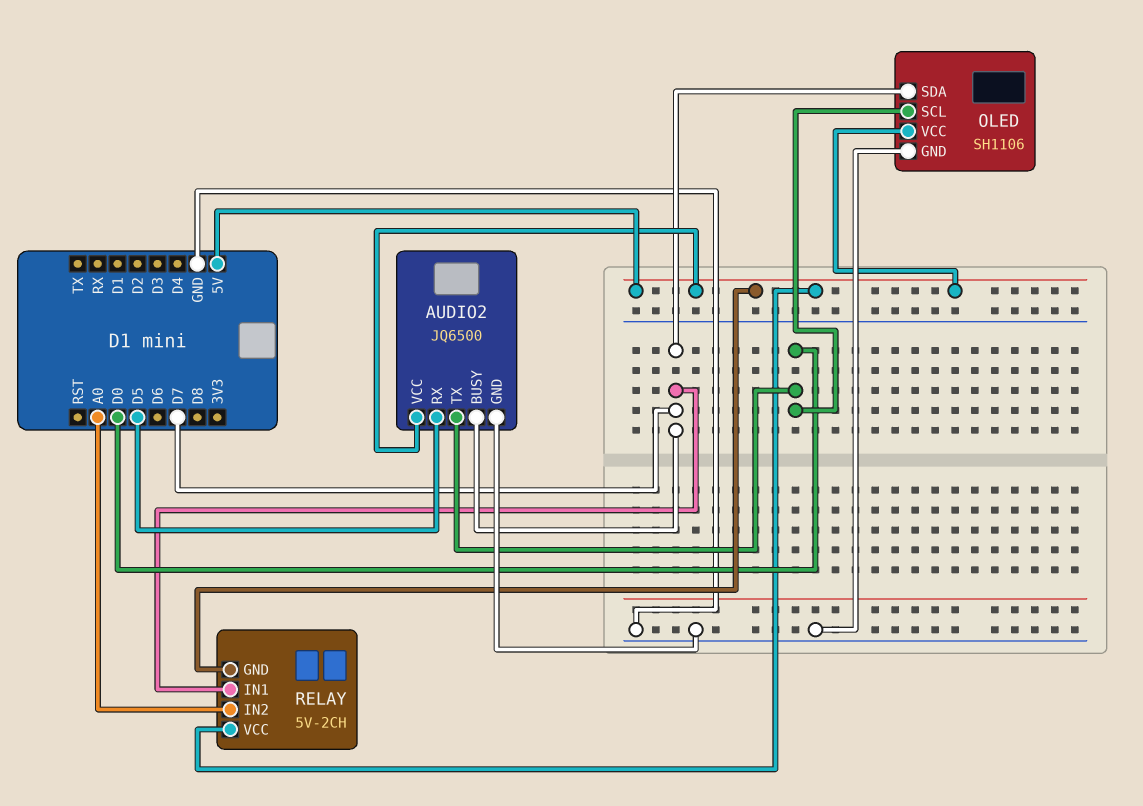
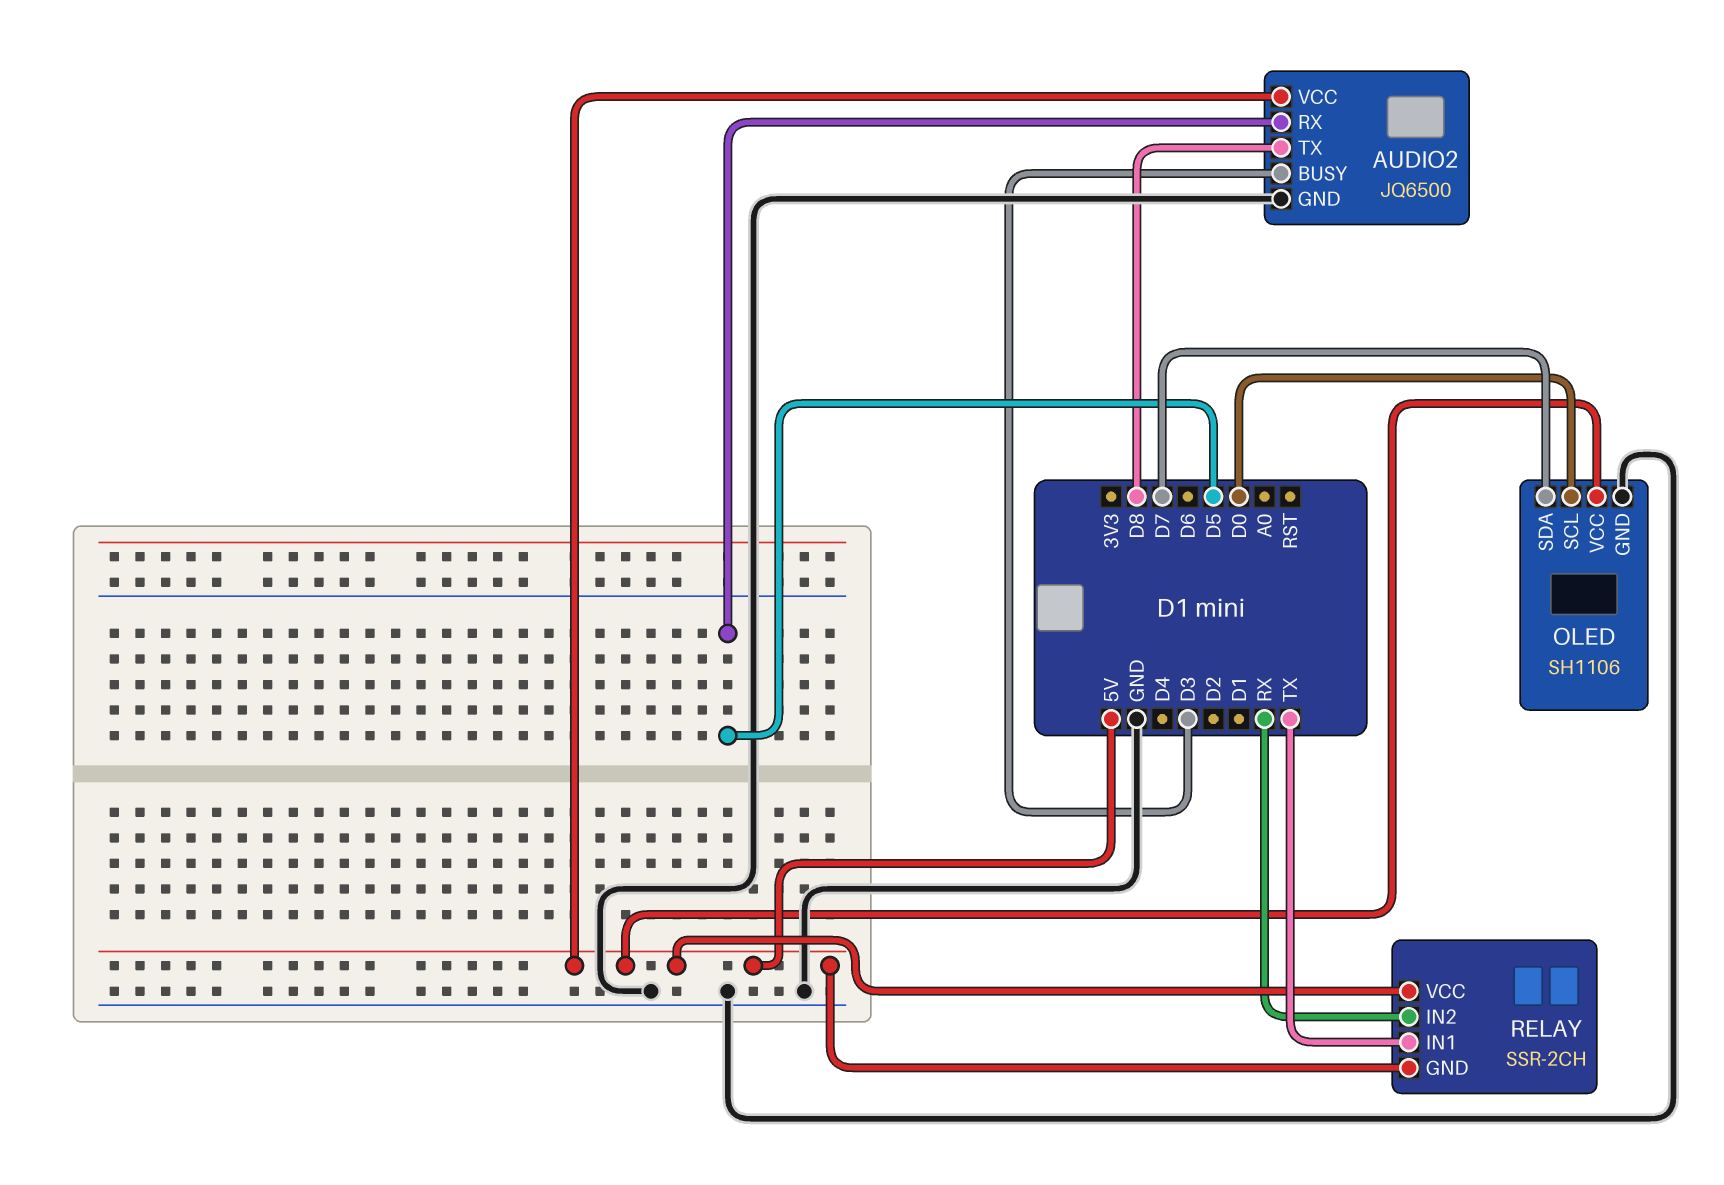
AUDIO2 pin BUSY: D7 -> D3
AUDIO2 pin TX: D0 -> D8
RELAY: 5V-2CH -> SSR-2CH
RELAY pin IN1: D7 -> TX
RELAY pin IN2: A0 -> RX

